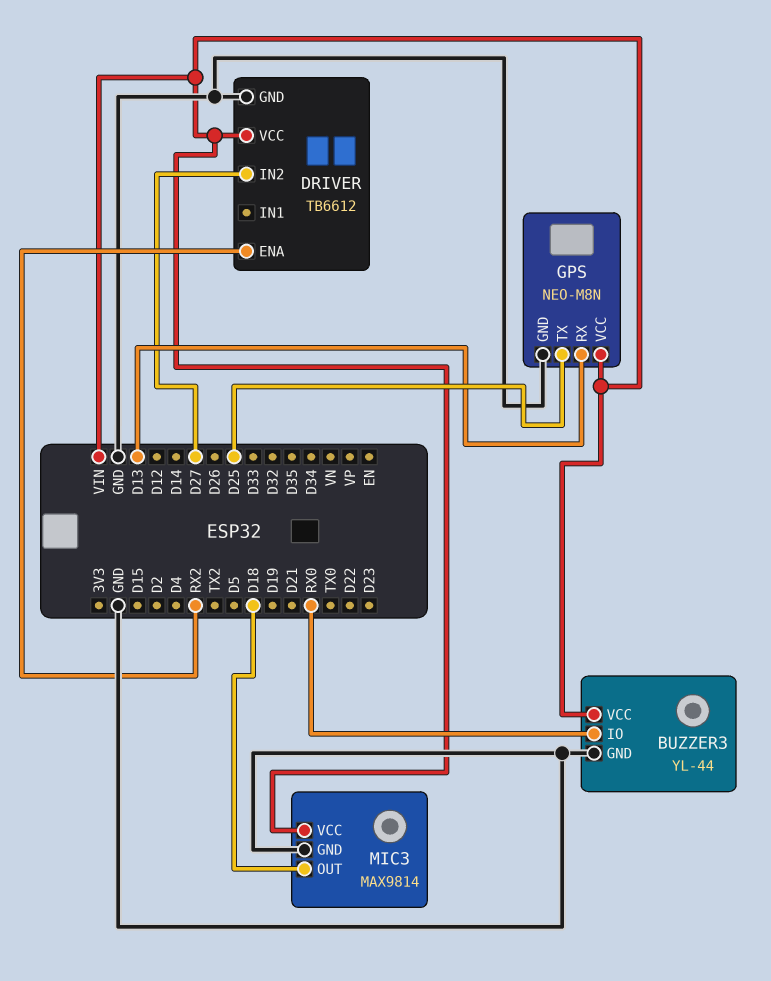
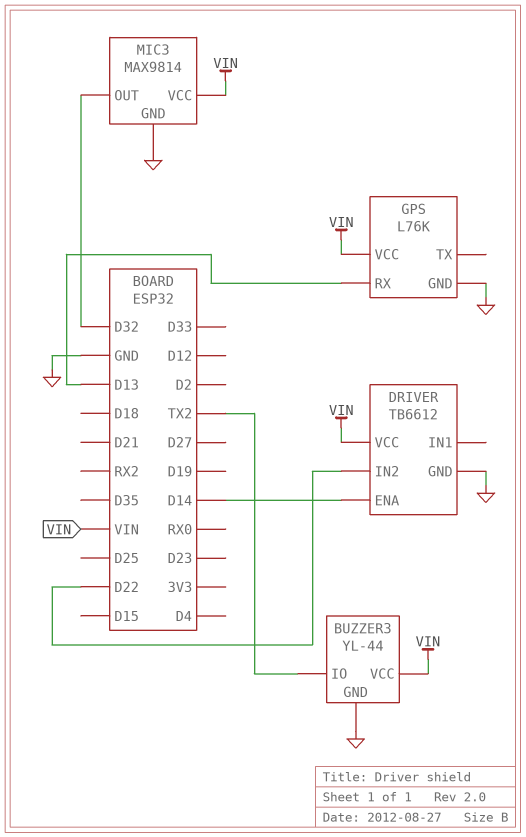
BUZZER3 pin IO: RX0 -> TX2
DRIVER pin ENA: RX2 -> D14
DRIVER pin IN2: D27 -> D22
GPS: NEO-M8N -> L76K
GPS pin TX: D25 -> none
MIC3 pin OUT: D18 -> D32

